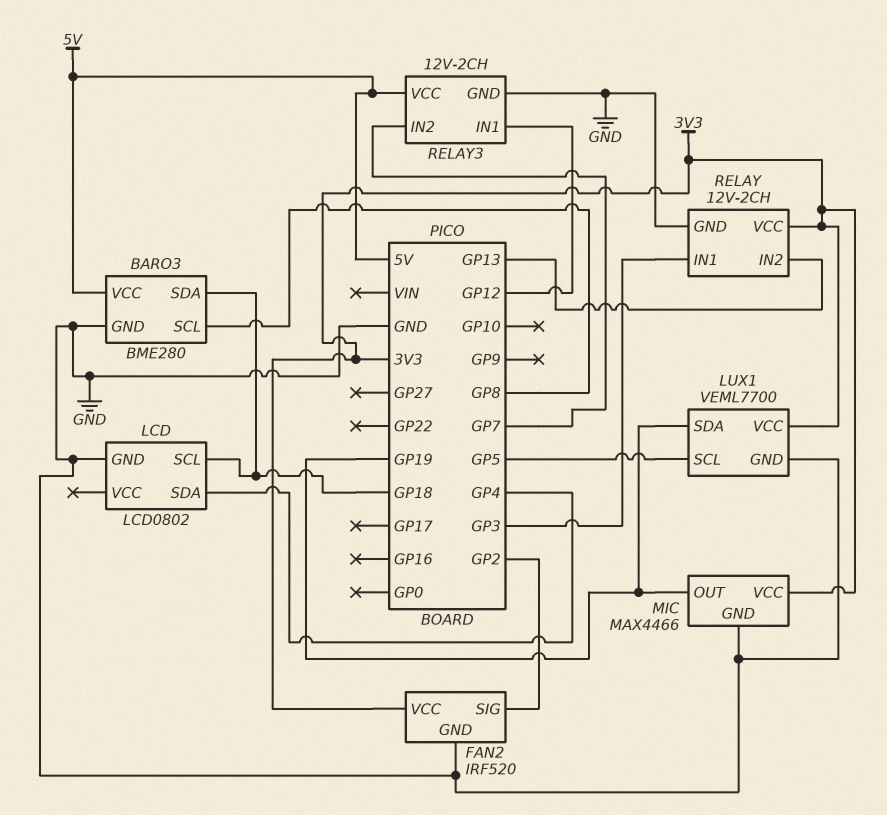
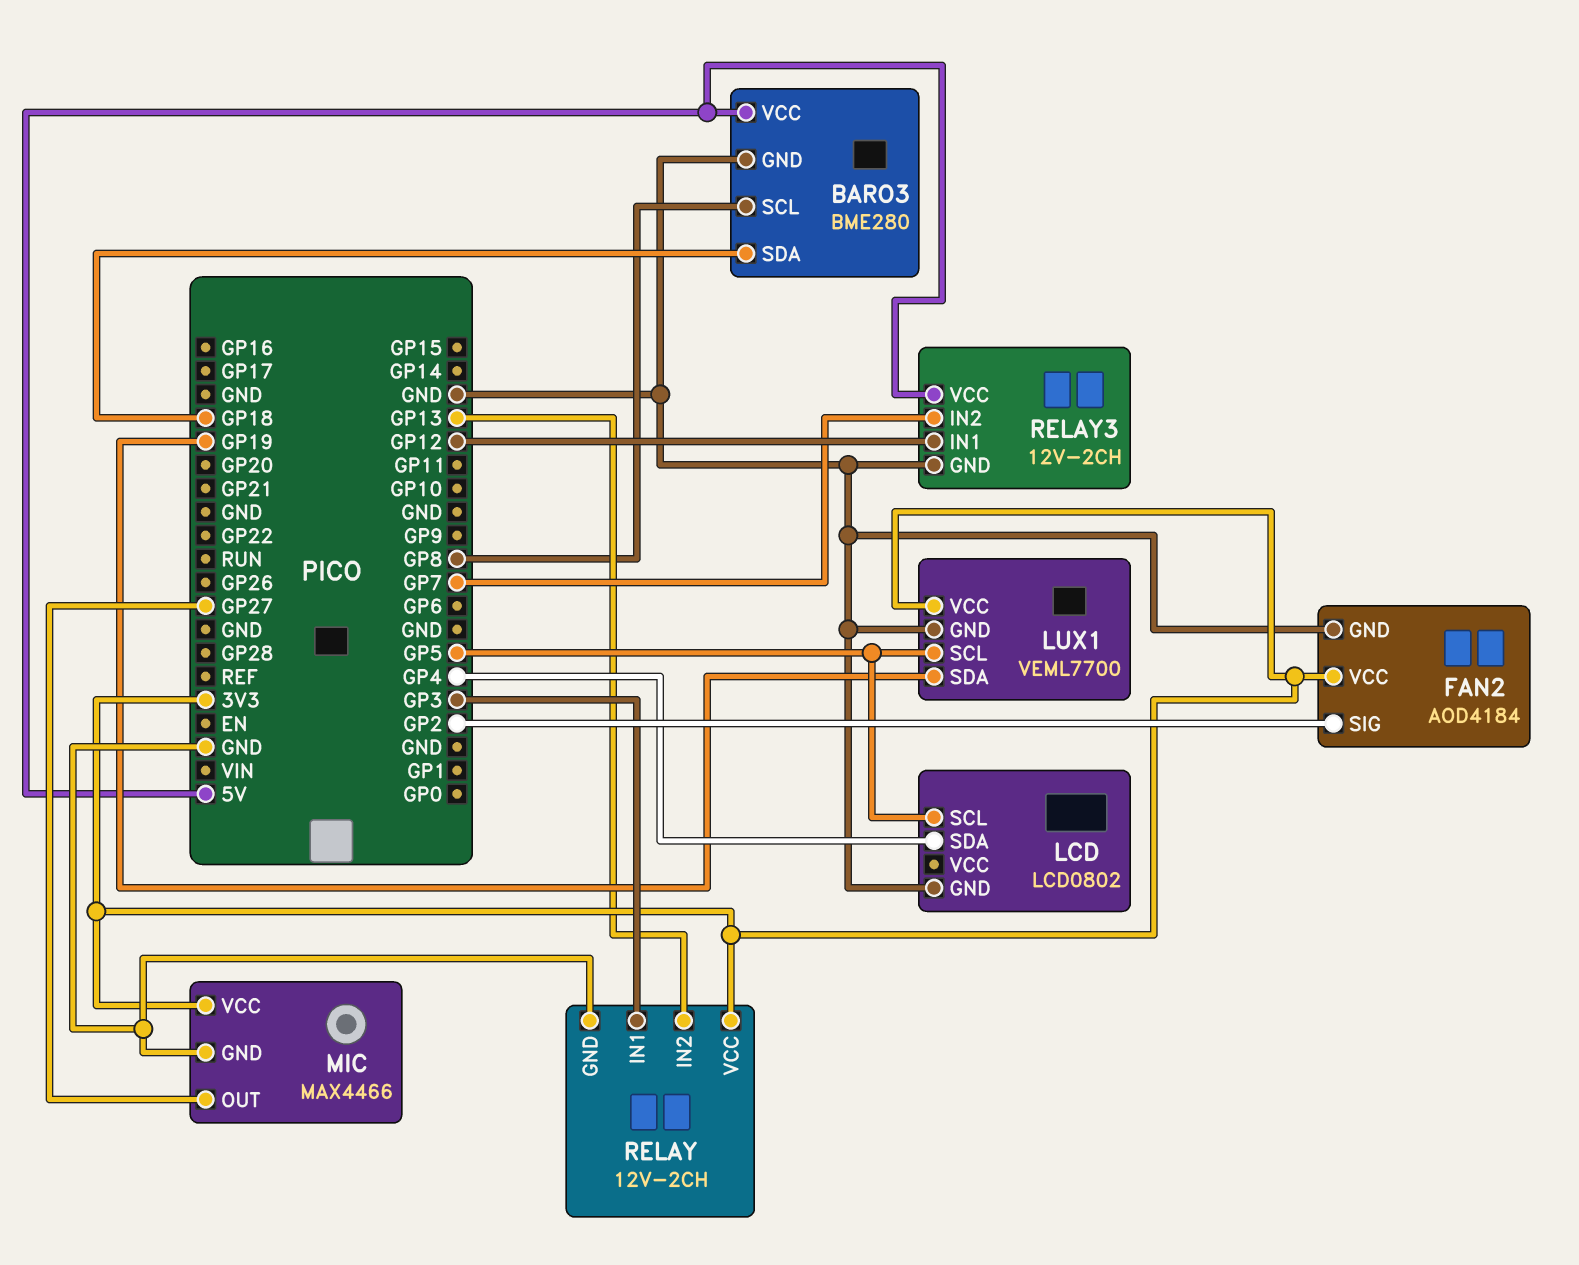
FAN2: IRF520 -> AOD4184
LCD pin SCL: GP18 -> GP5
MIC pin OUT: GP19 -> GP27

